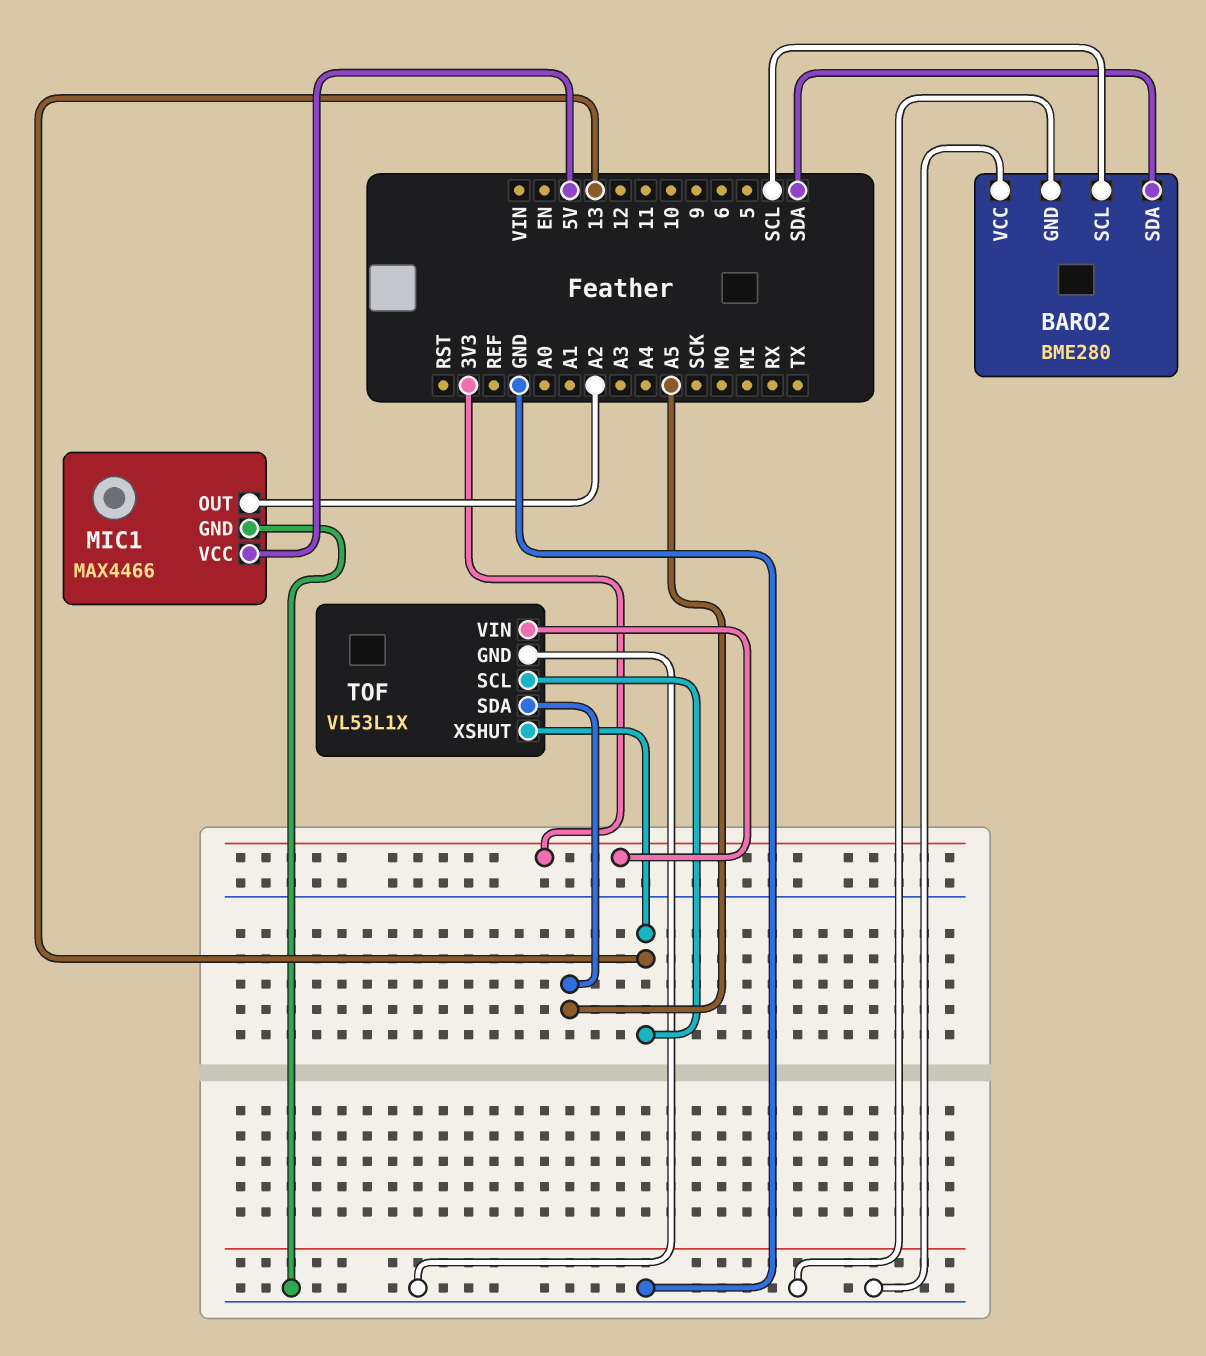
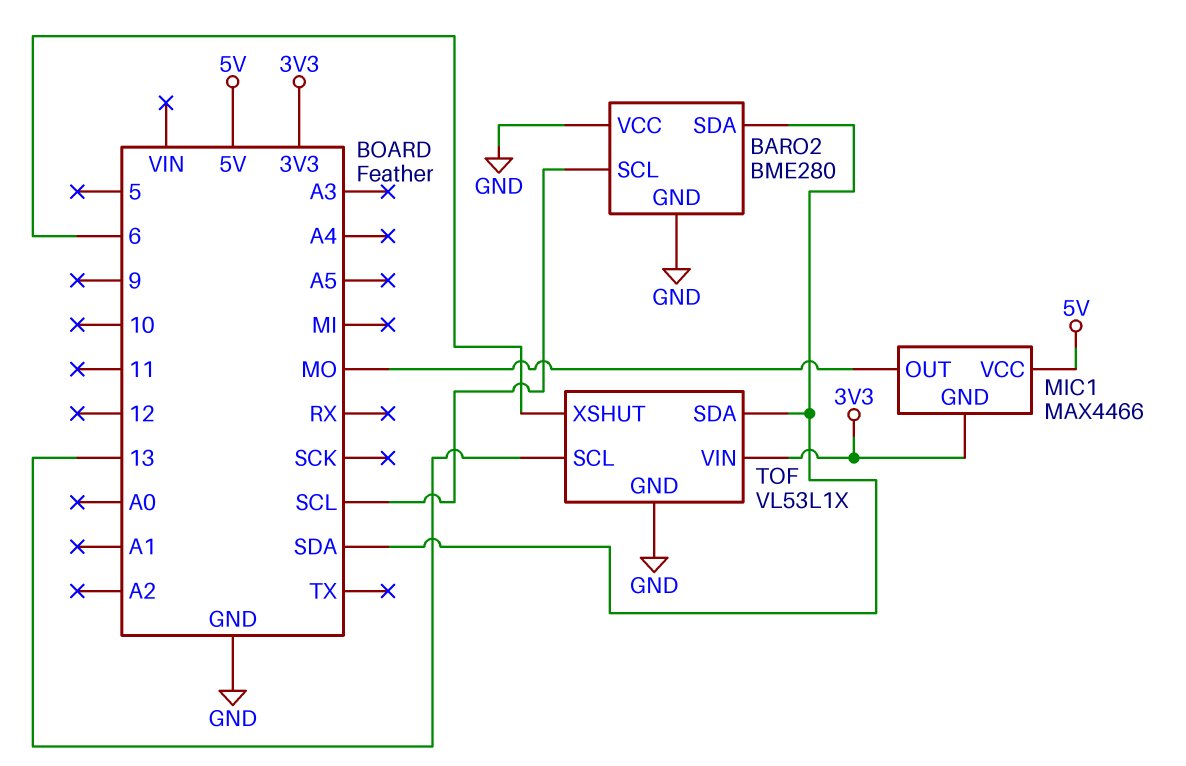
MIC1 pin GND: GND -> 3V3
MIC1 pin OUT: A2 -> MO
TOF pin SDA: A5 -> SDA
TOF pin XSHUT: 13 -> 6

